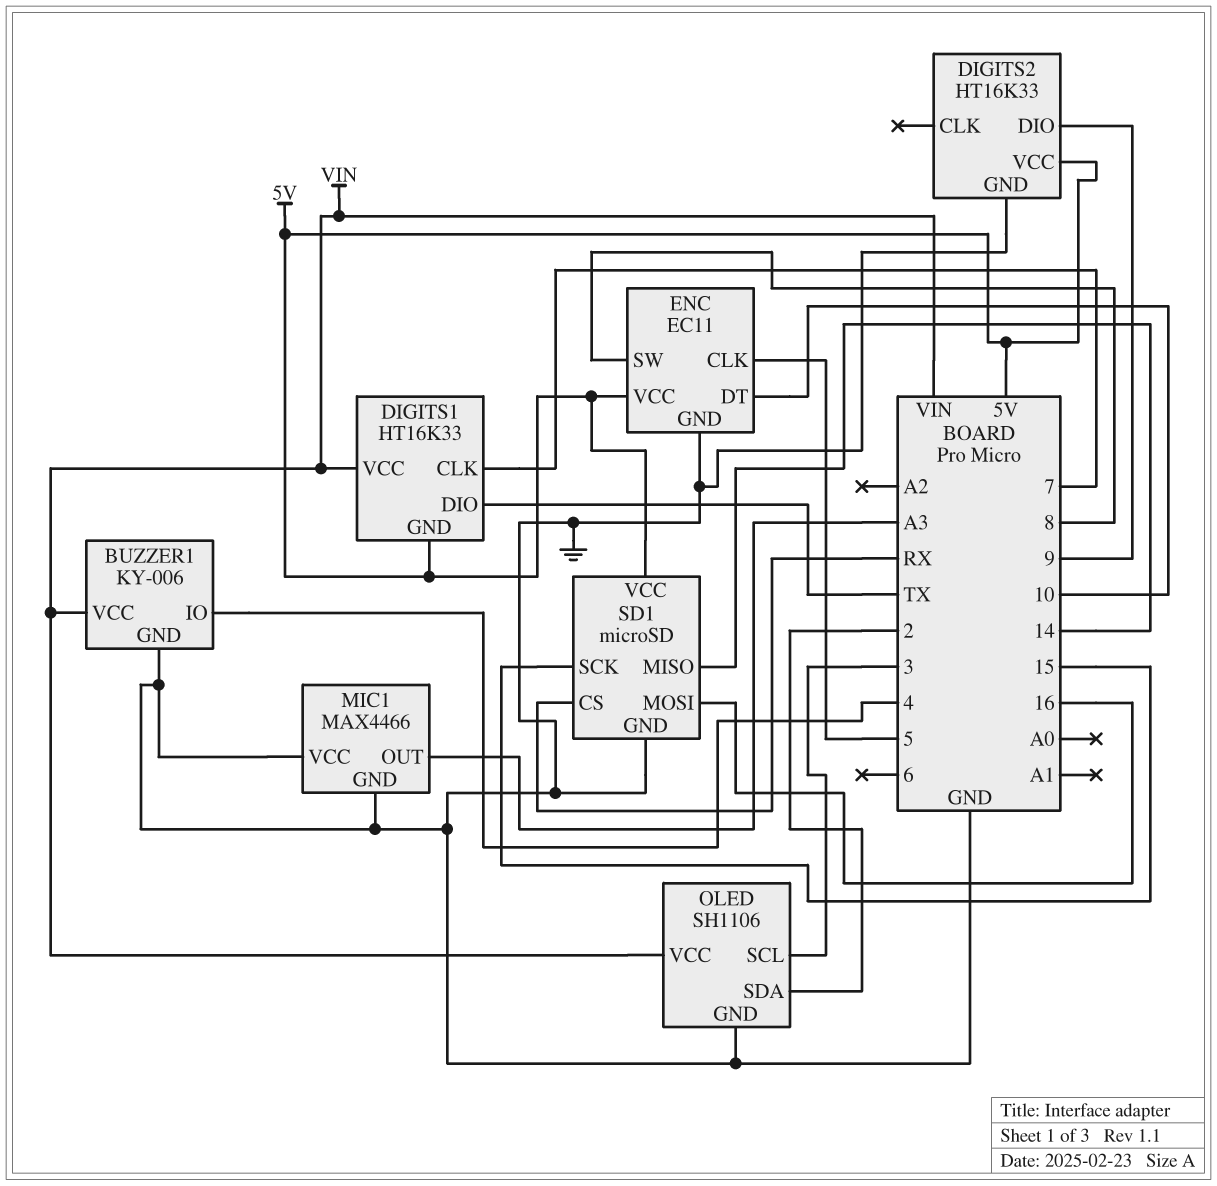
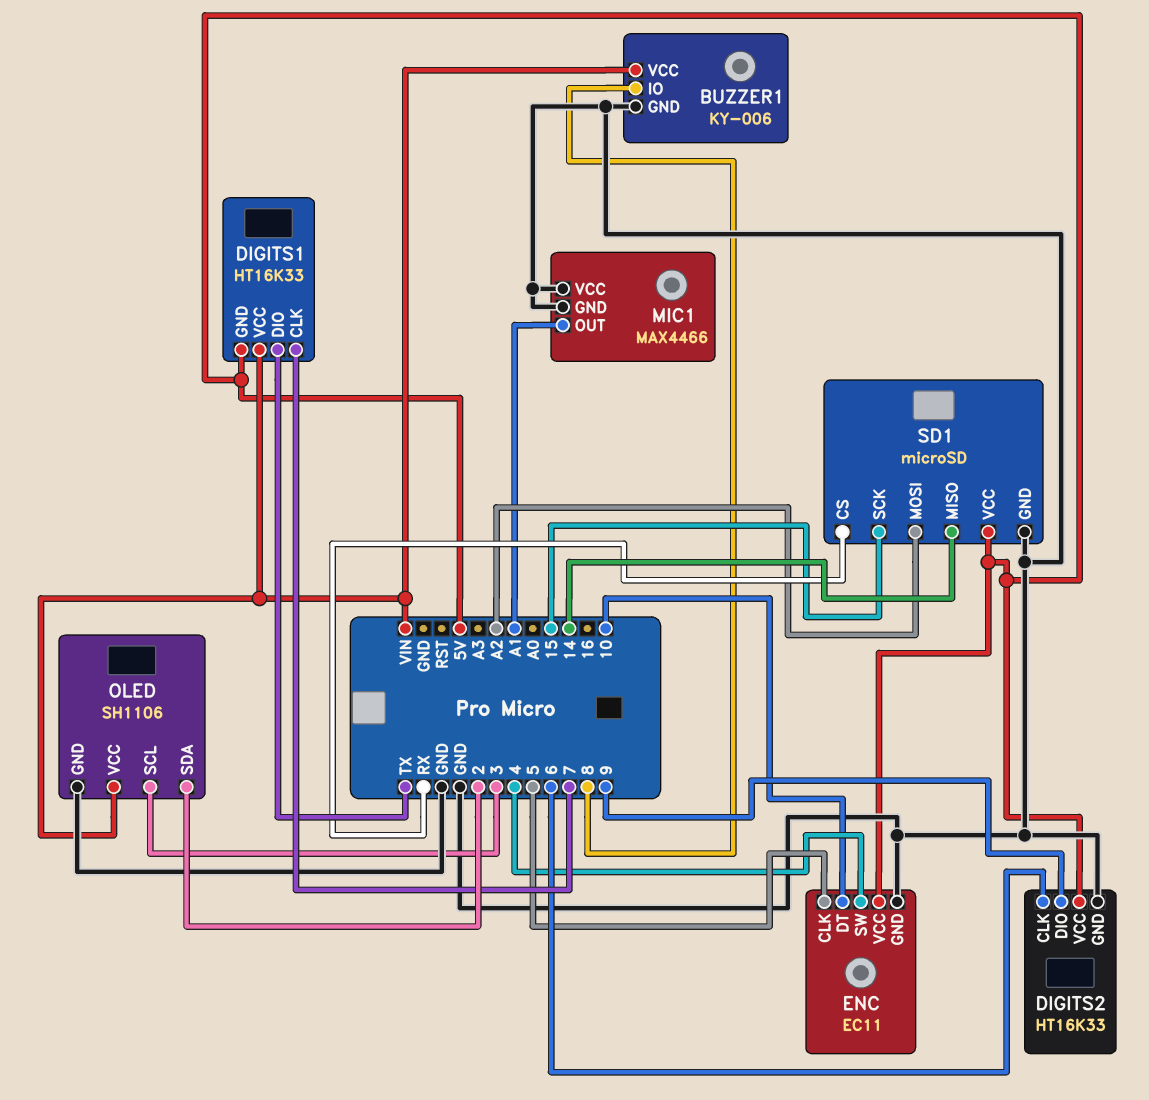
BUZZER1 pin IO: 4 -> 8
DIGITS2 pin CLK: none -> 6
ENC pin SW: 8 -> 4
MIC1 pin OUT: A3 -> A1
SD1 pin MOSI: 16 -> A2

